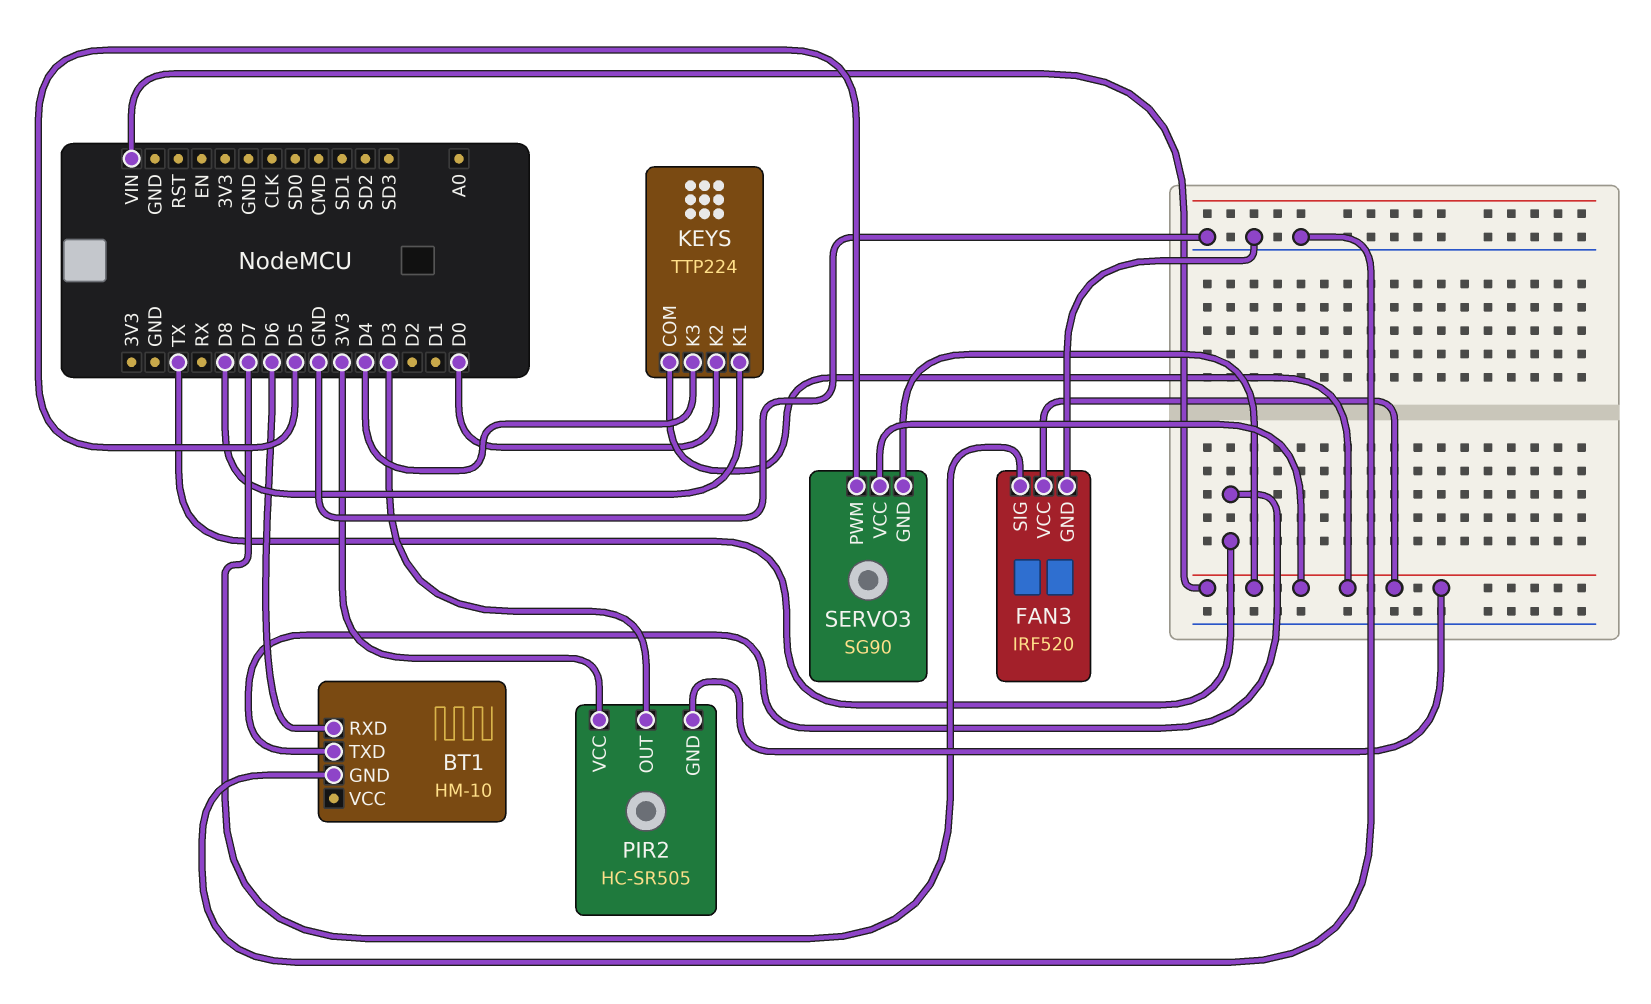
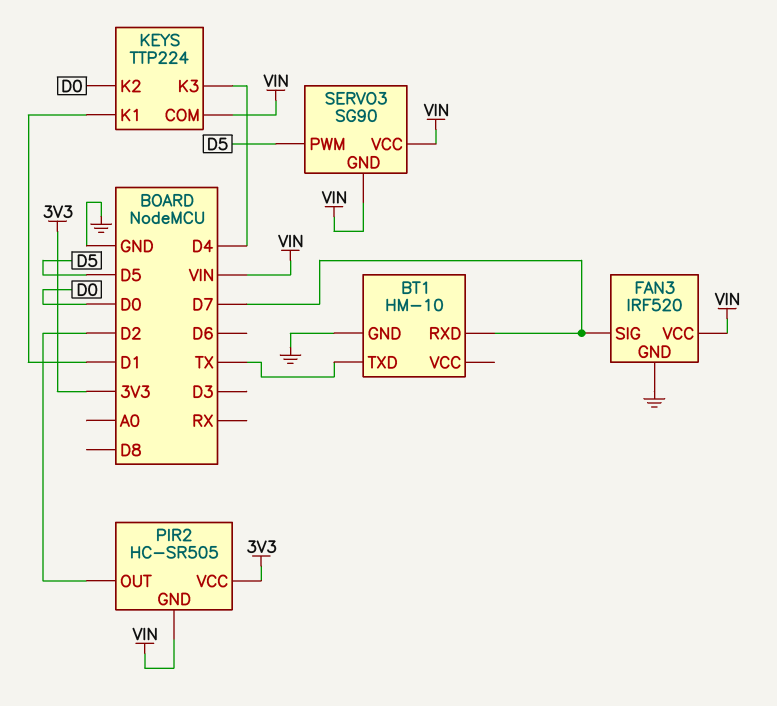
BT1 pin RXD: D6 -> D7
KEYS pin K1: D8 -> D1
PIR2 pin OUT: D3 -> D2

